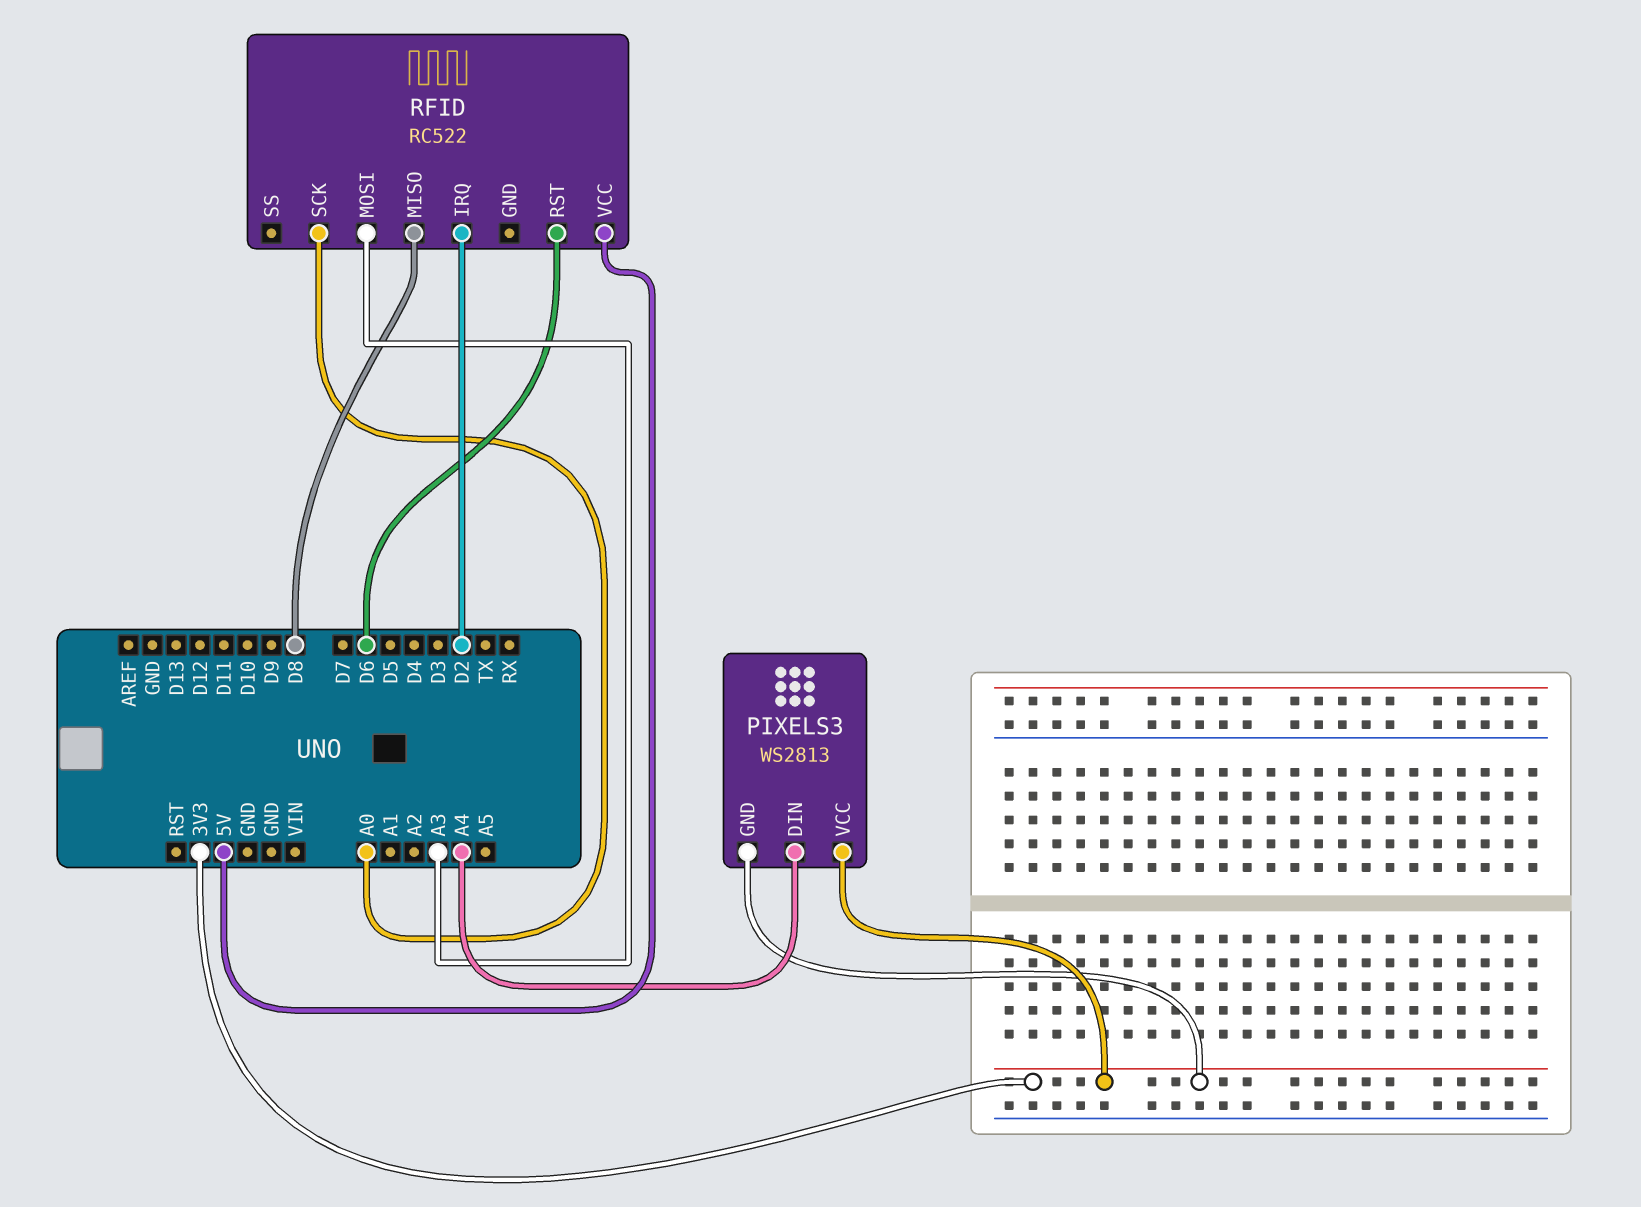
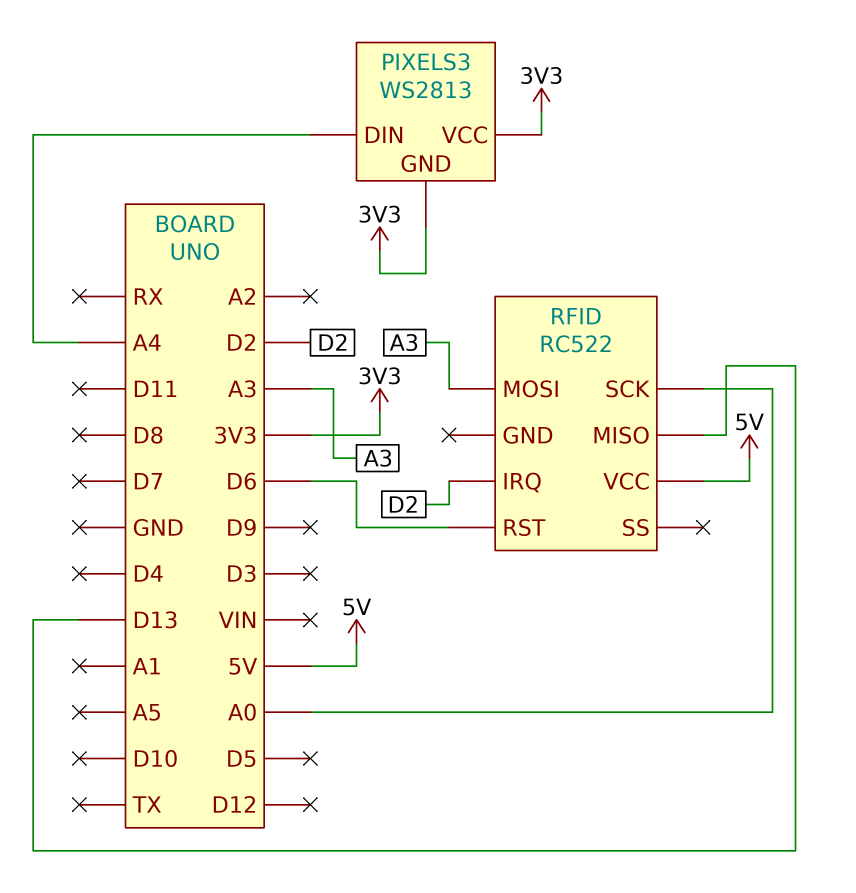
RFID pin MISO: D8 -> D13

